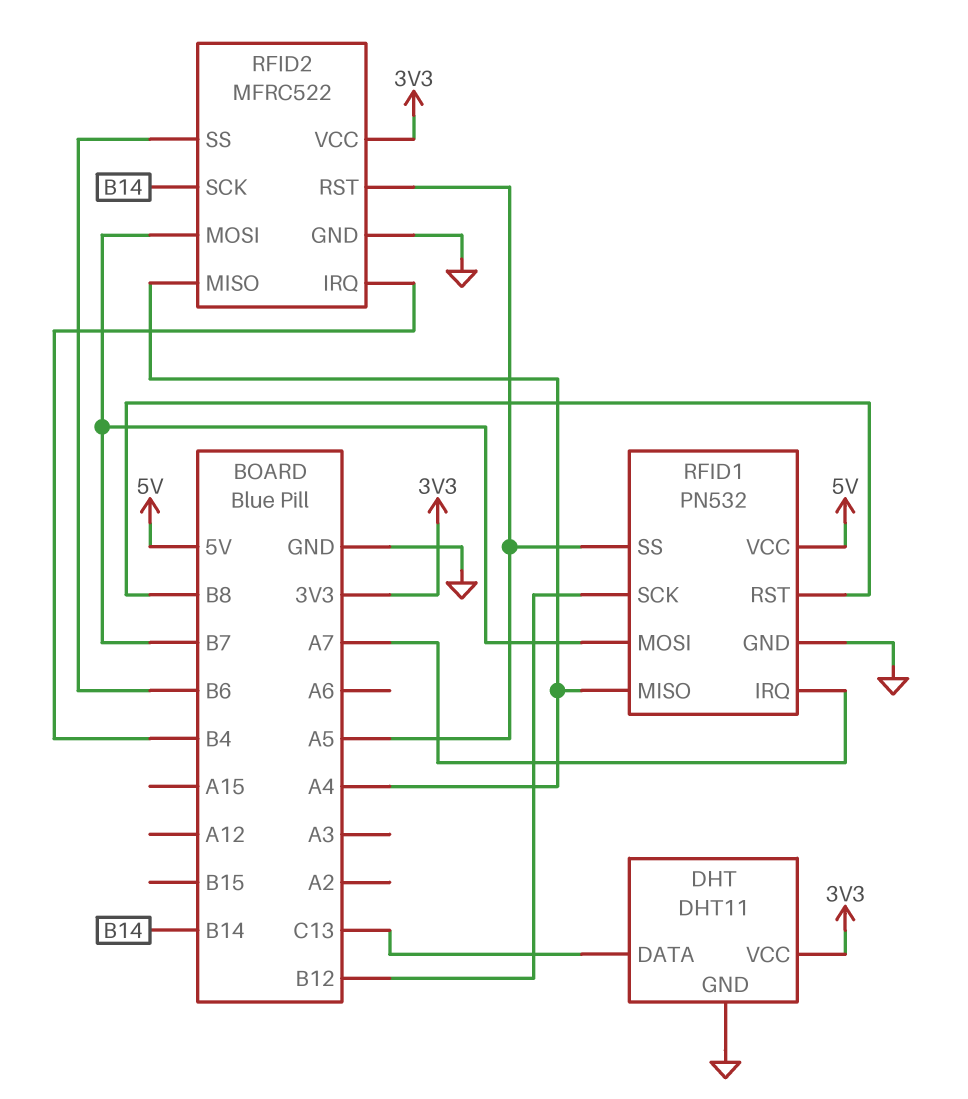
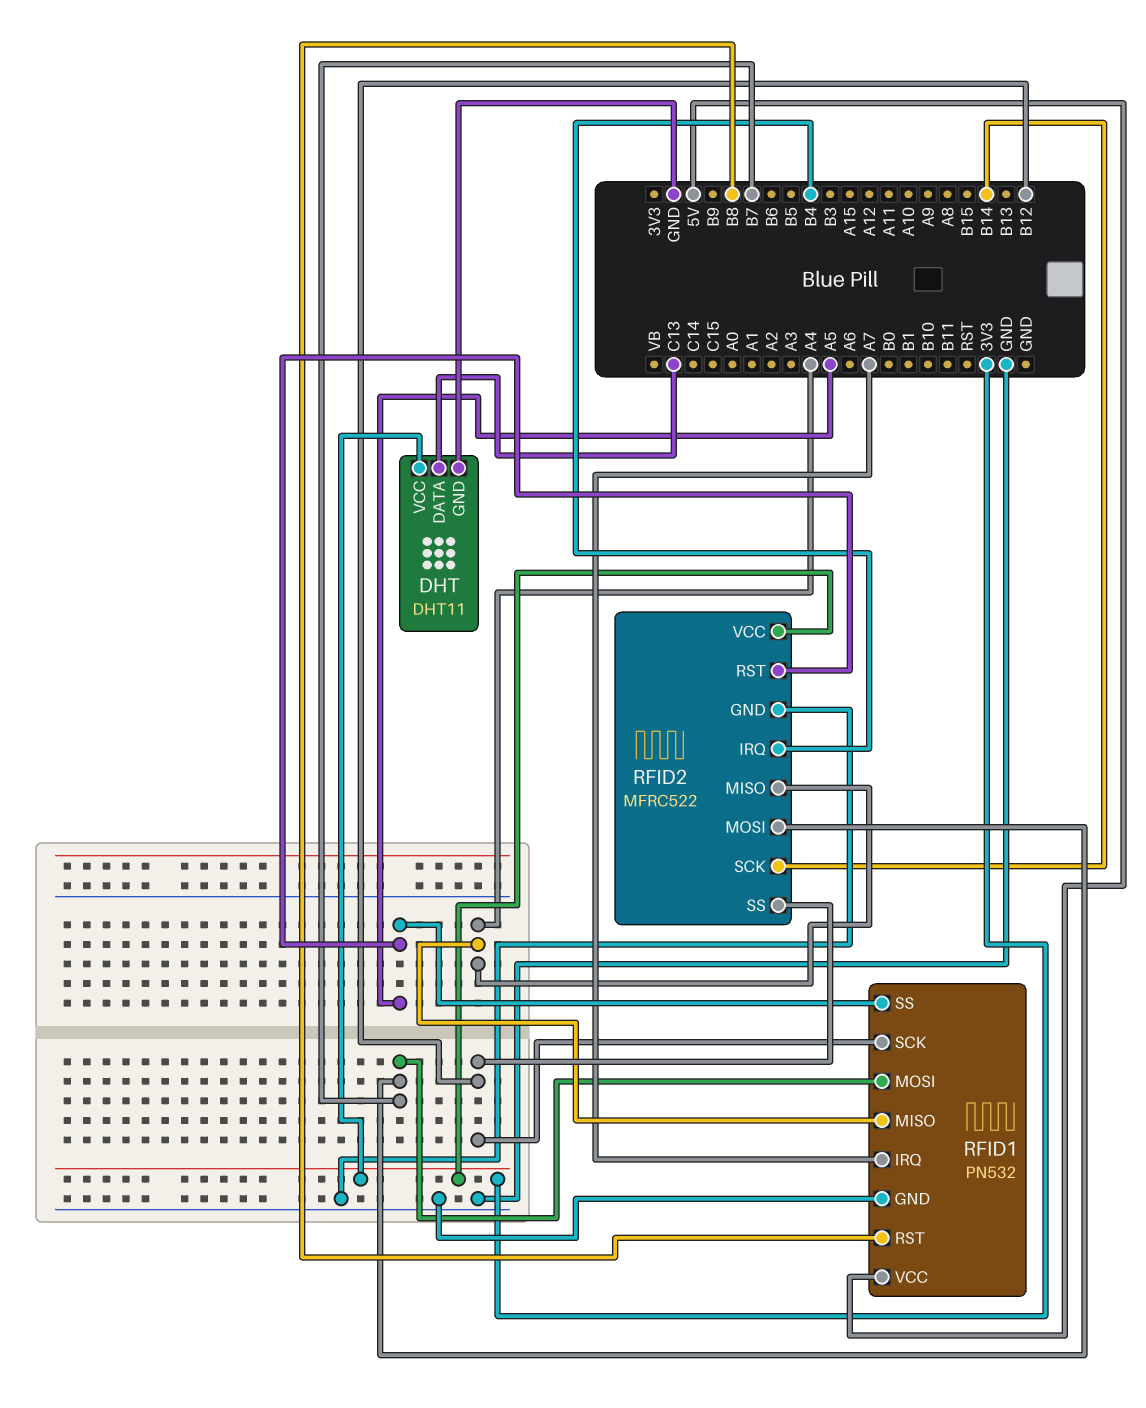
RFID2 pin SS: B6 -> B12

